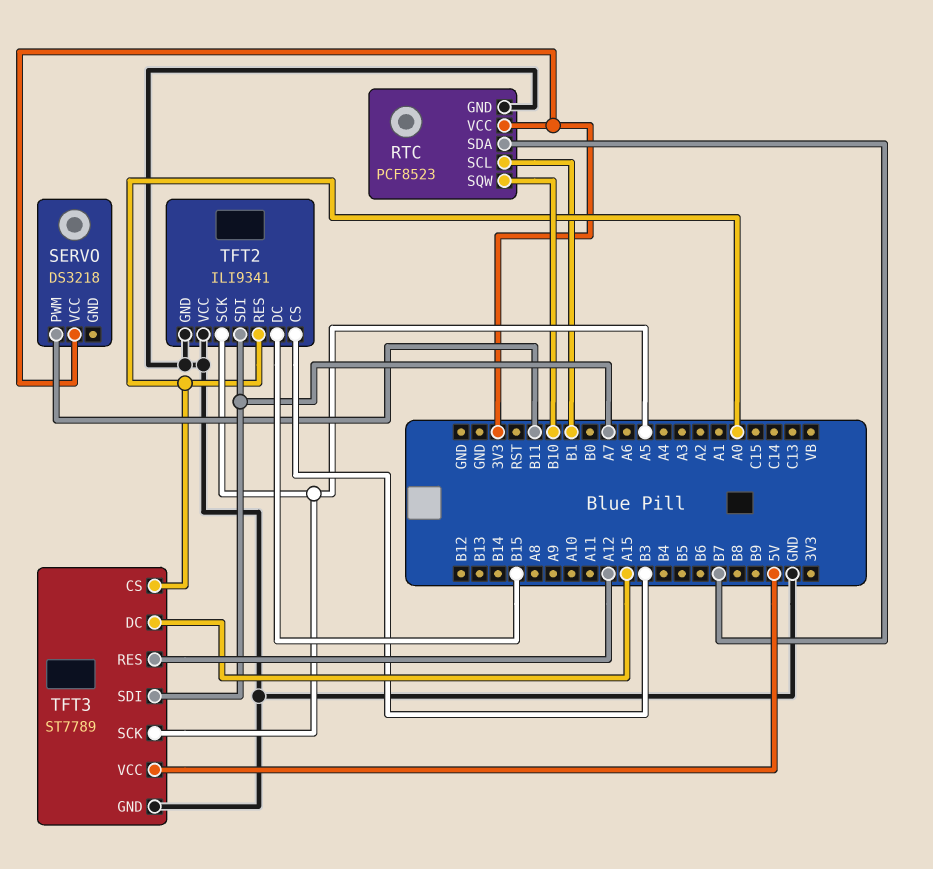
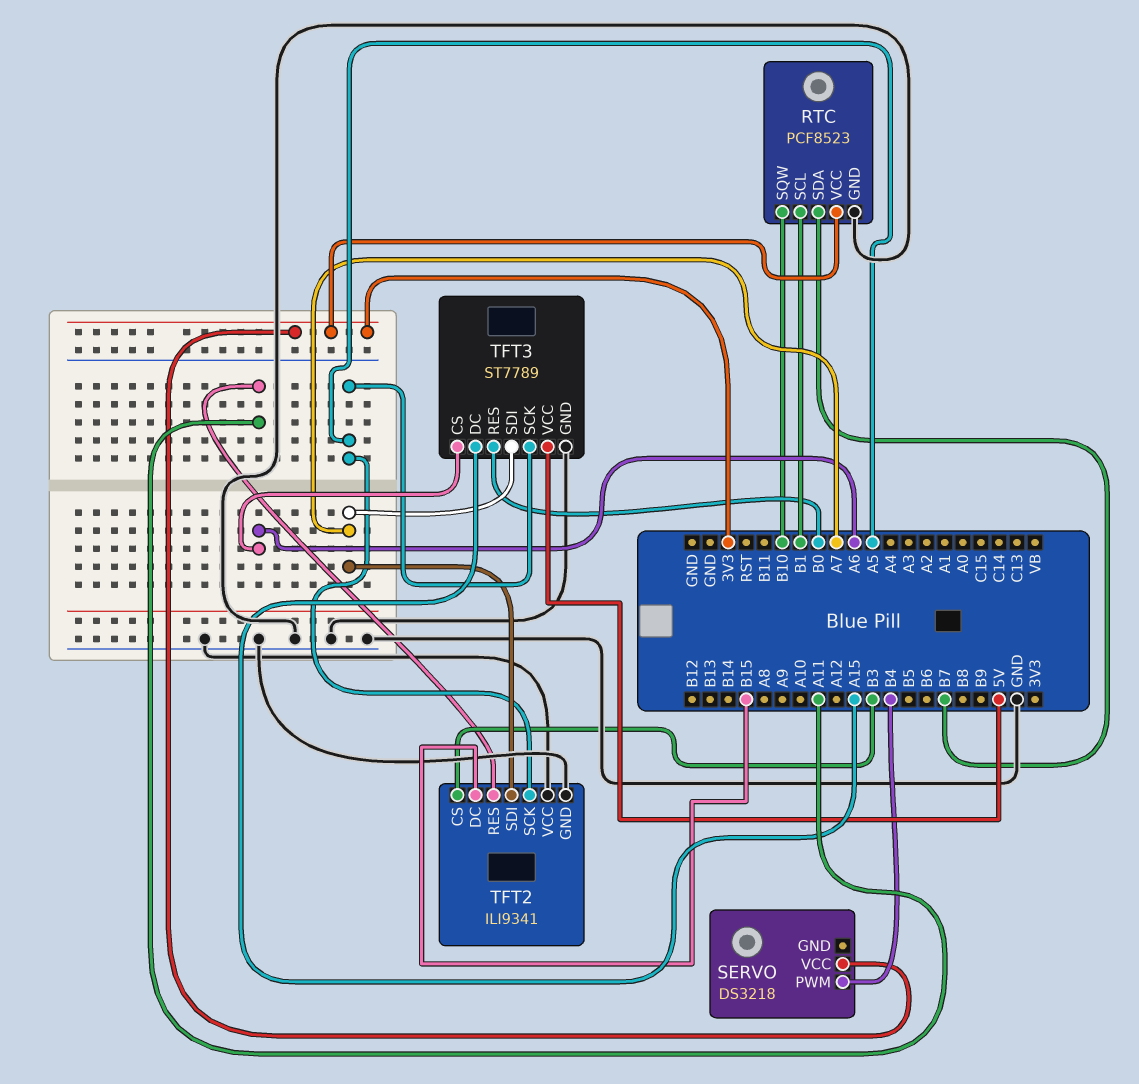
SERVO pin PWM: B11 -> B4
TFT2 pin RES: A0 -> A11
TFT3 pin CS: A0 -> A6
TFT3 pin RES: A12 -> B0

